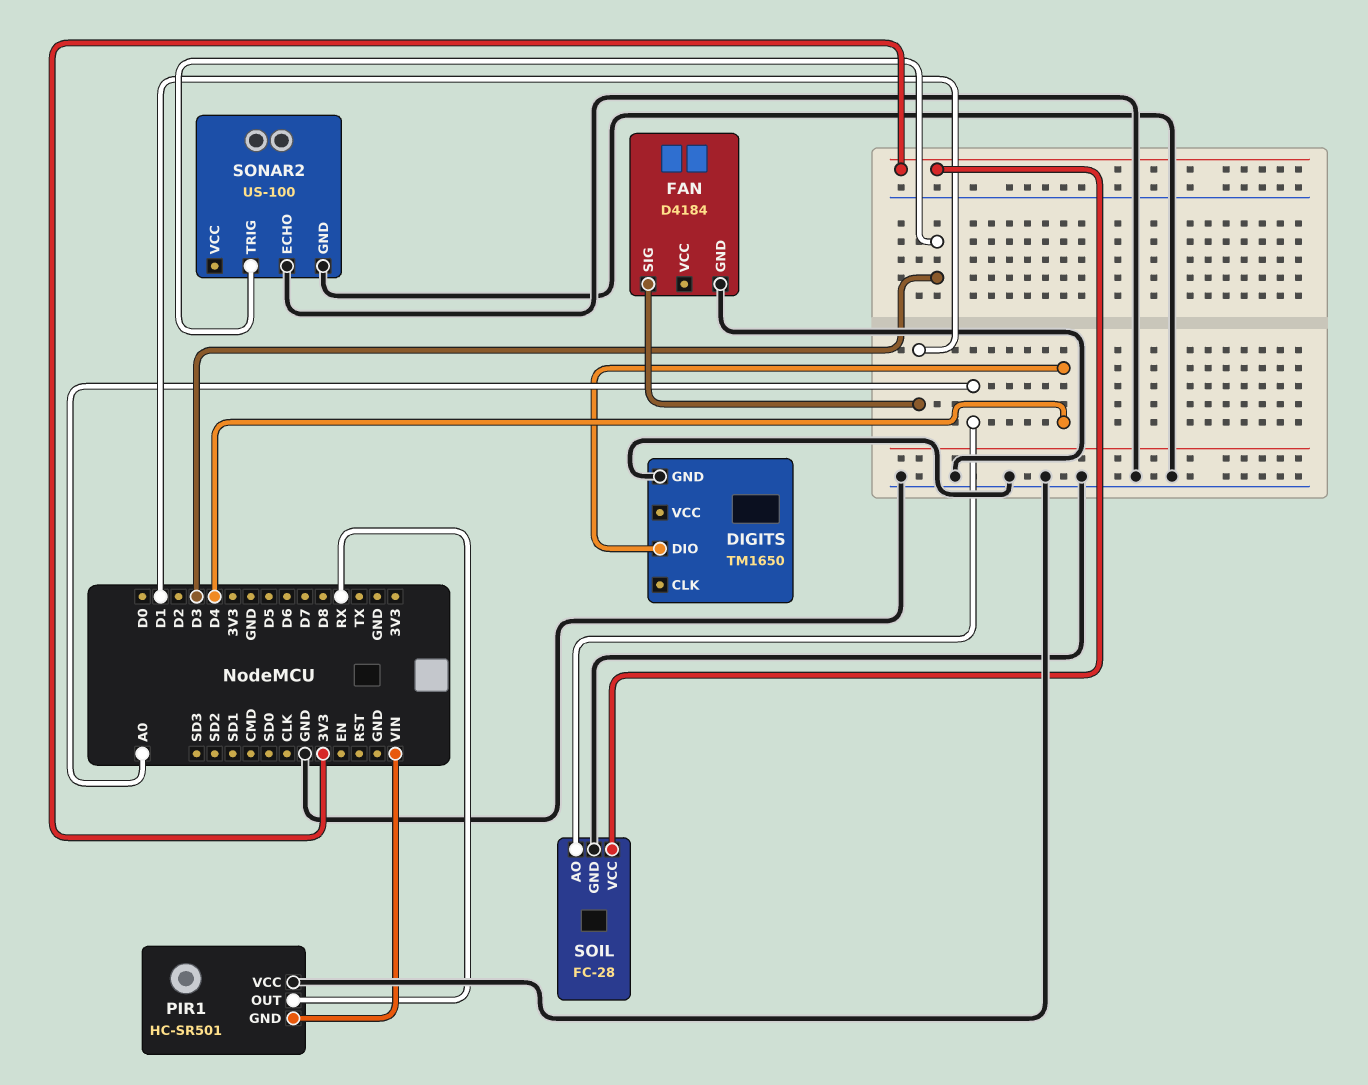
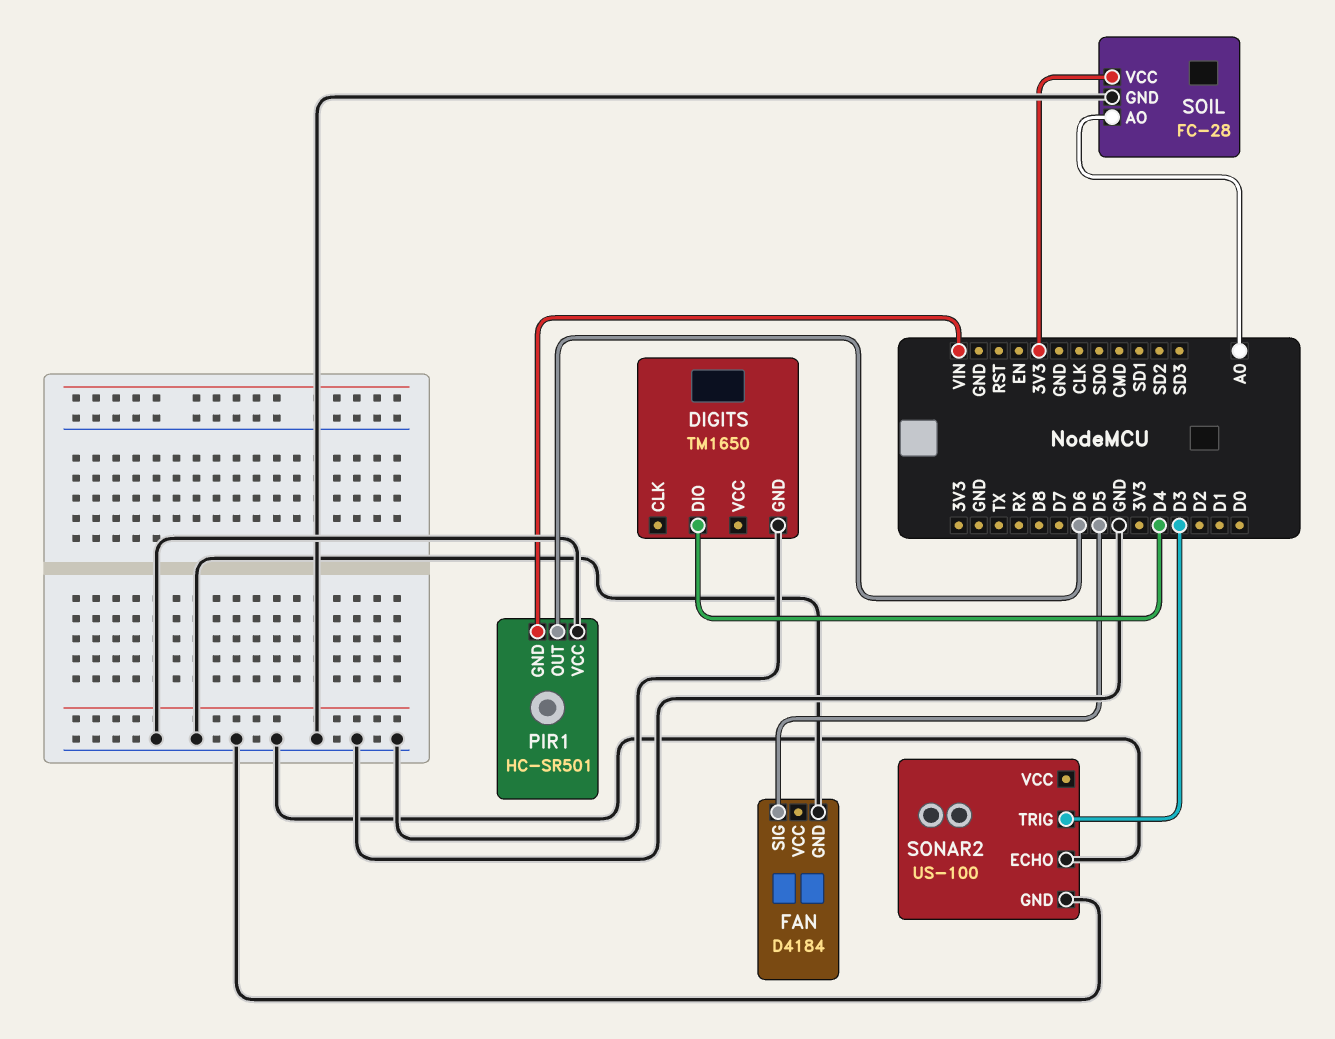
FAN pin SIG: D1 -> D5
PIR1 pin OUT: RX -> D6

